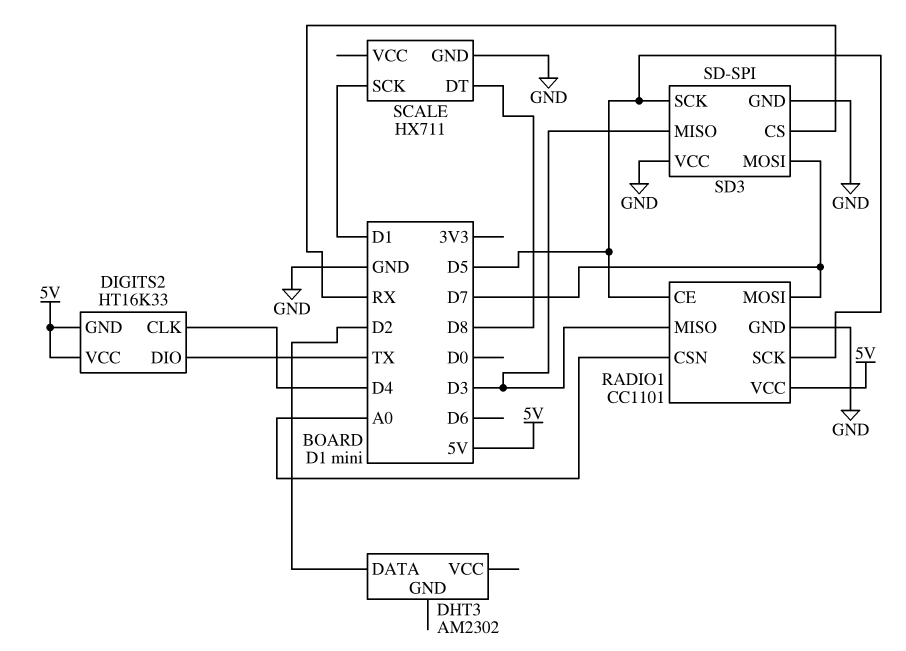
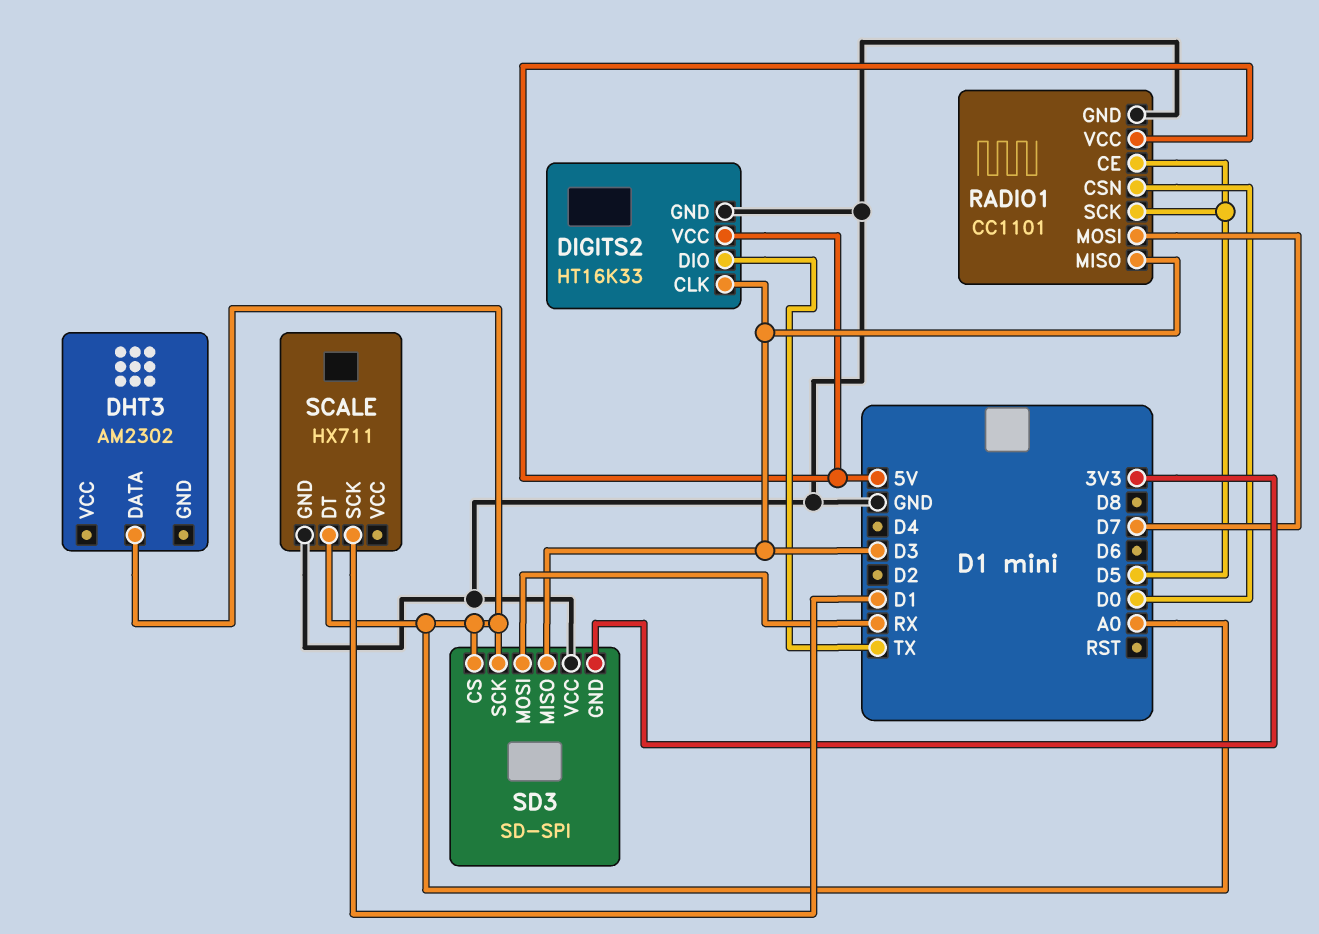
DHT3 pin DATA: D2 -> A0
DIGITS2 pin CLK: D4 -> D3
DIGITS2 pin GND: 5V -> GND
RADIO1 pin CSN: A0 -> D0
SCALE pin DT: D8 -> A0
SD3 pin CS: RX -> A0
SD3 pin GND: GND -> 3V3
SD3 pin MOSI: D7 -> RX
SD3 pin SCK: D5 -> A0

